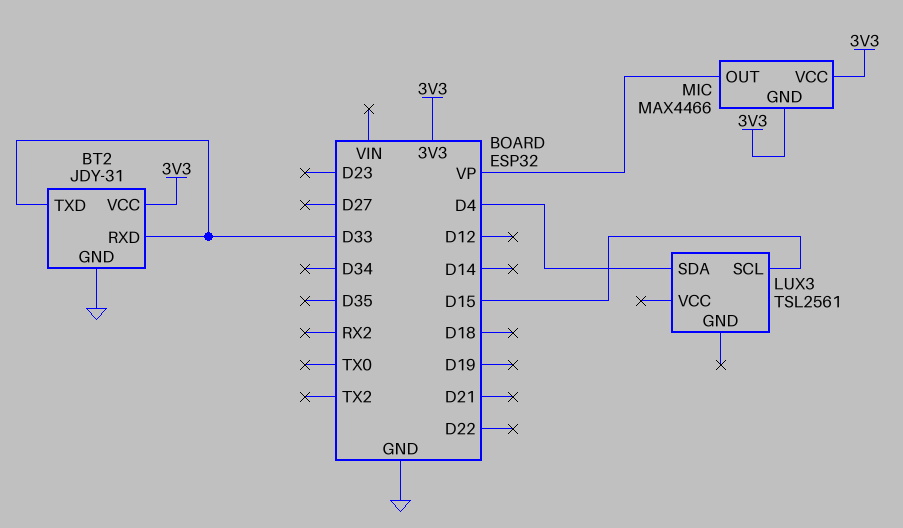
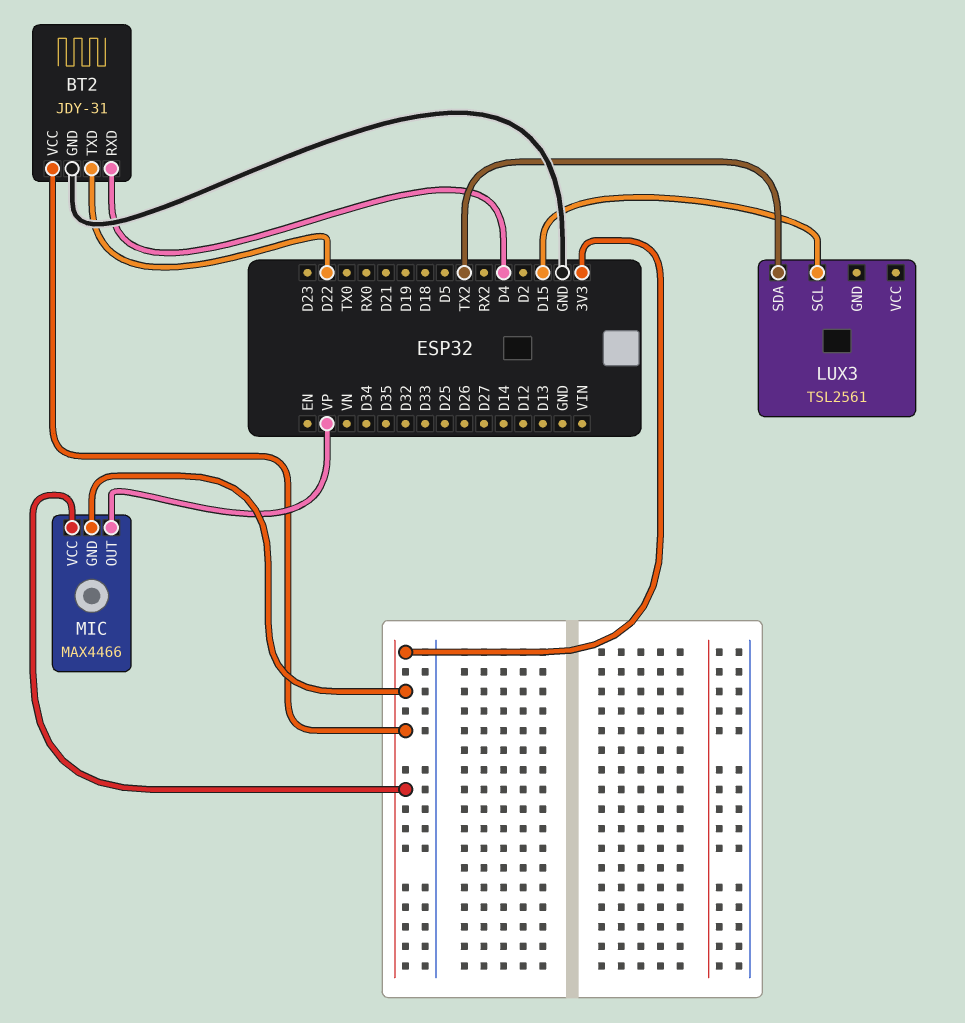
BT2 pin RXD: D33 -> D4
BT2 pin TXD: D33 -> D22
LUX3 pin SDA: D4 -> TX2

